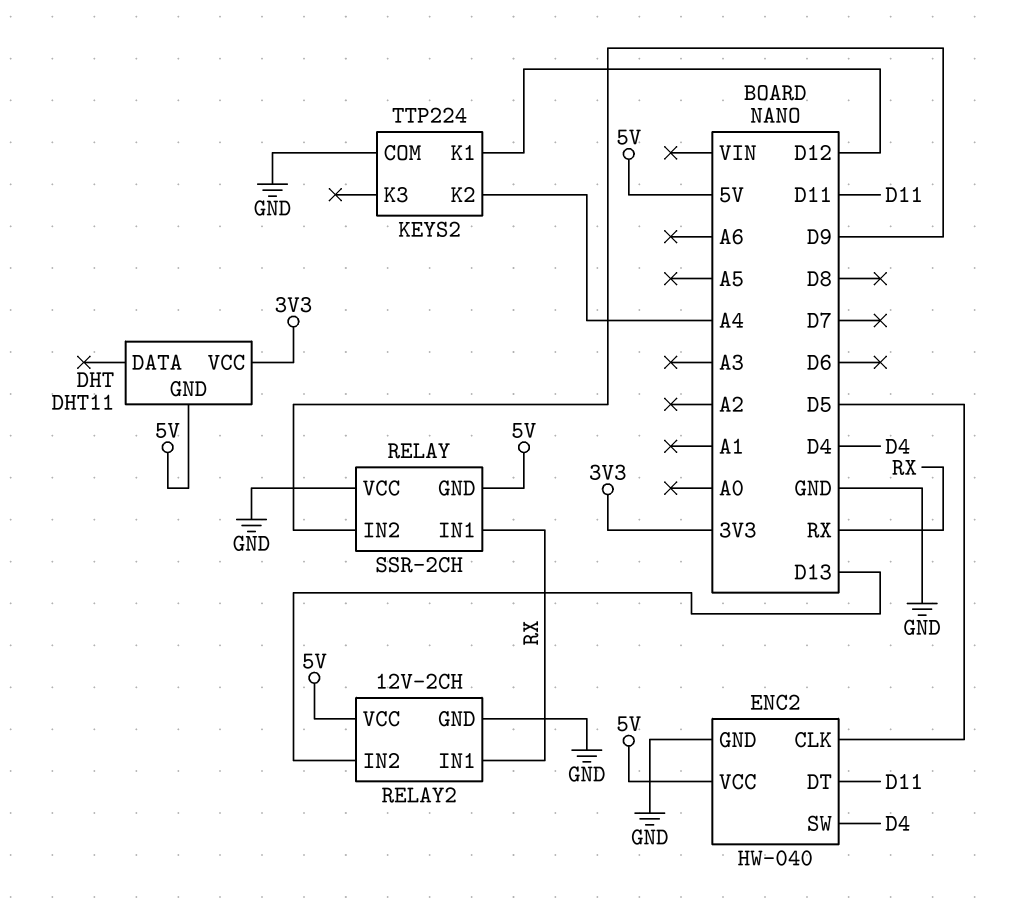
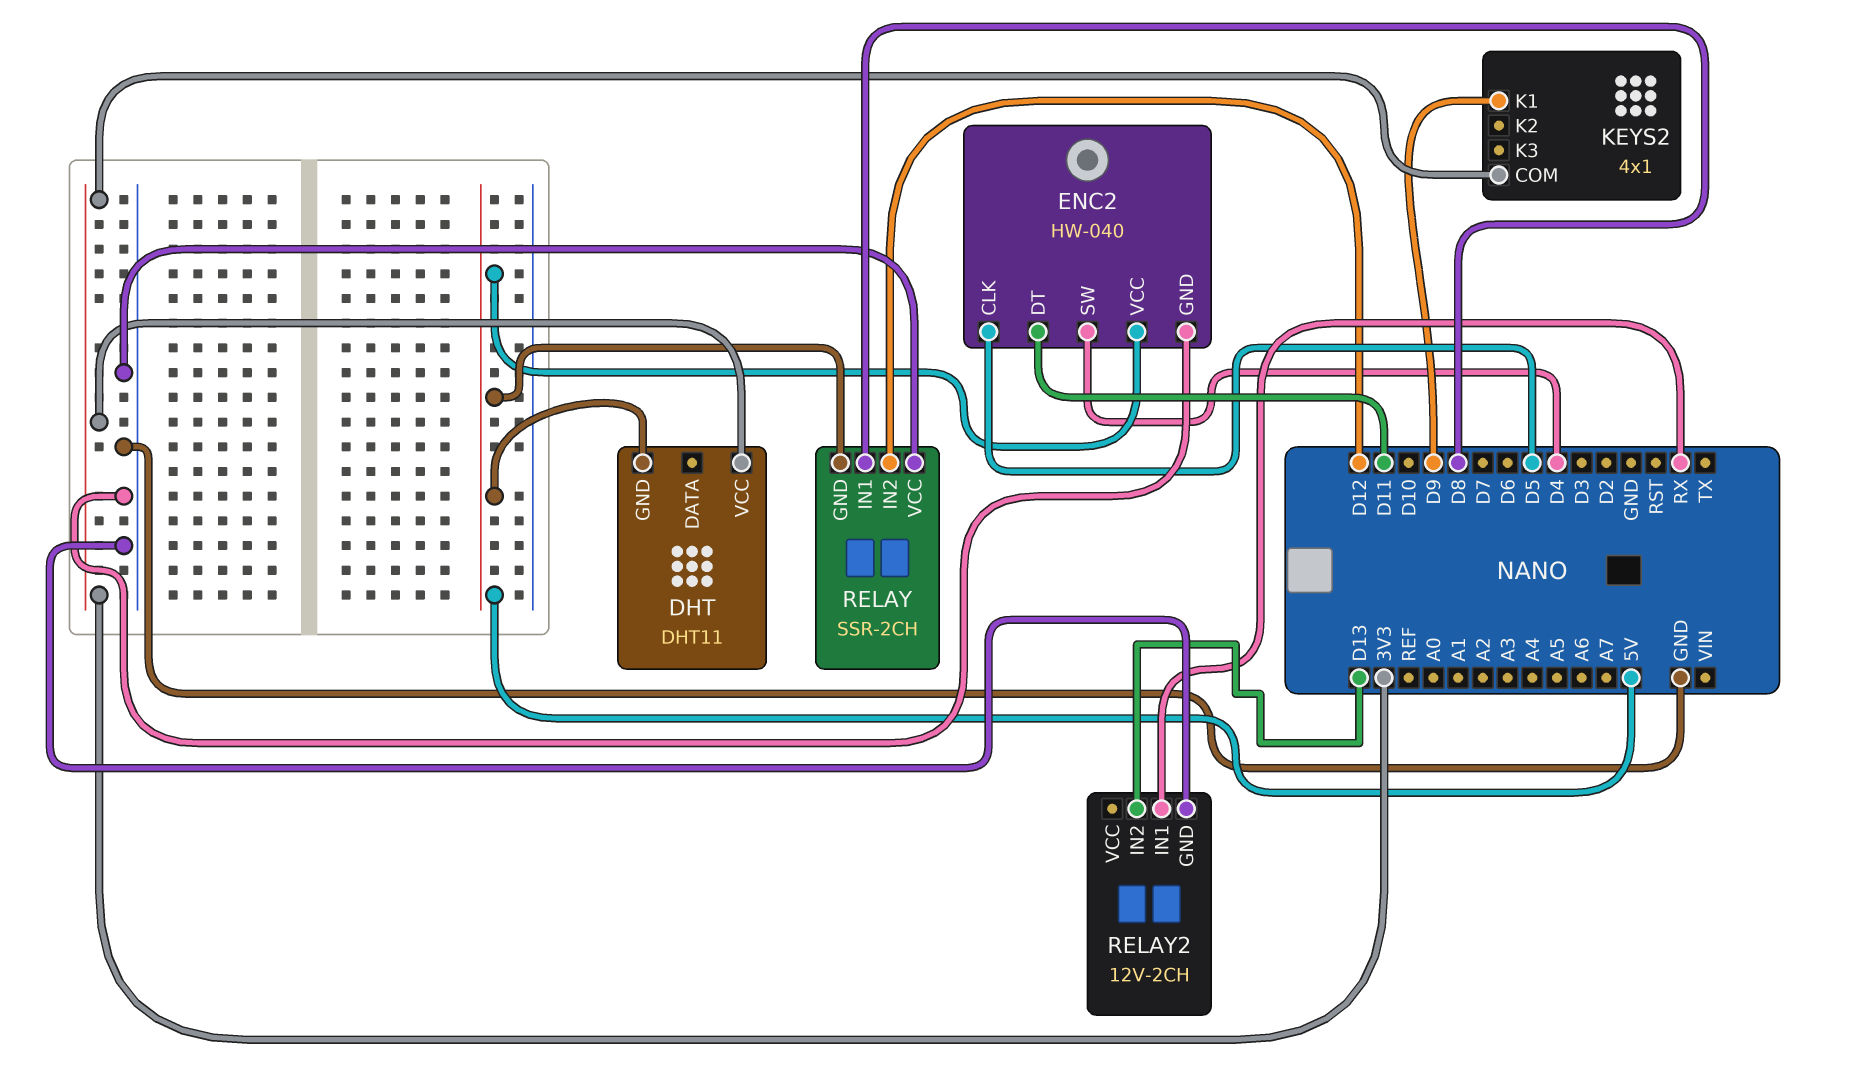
KEYS2: TTP224 -> 4x1
KEYS2 pin COM: GND -> 3V3
KEYS2 pin K1: D12 -> D9
KEYS2 pin K2: A4 -> none
RELAY pin IN1: RX -> D8
RELAY pin IN2: D9 -> D12
RELAY2 pin VCC: 5V -> none

